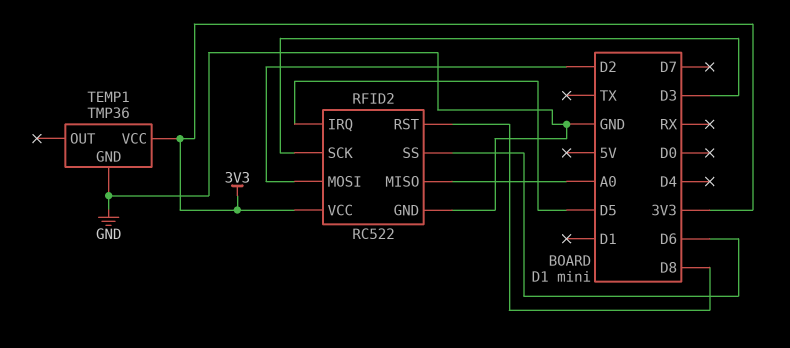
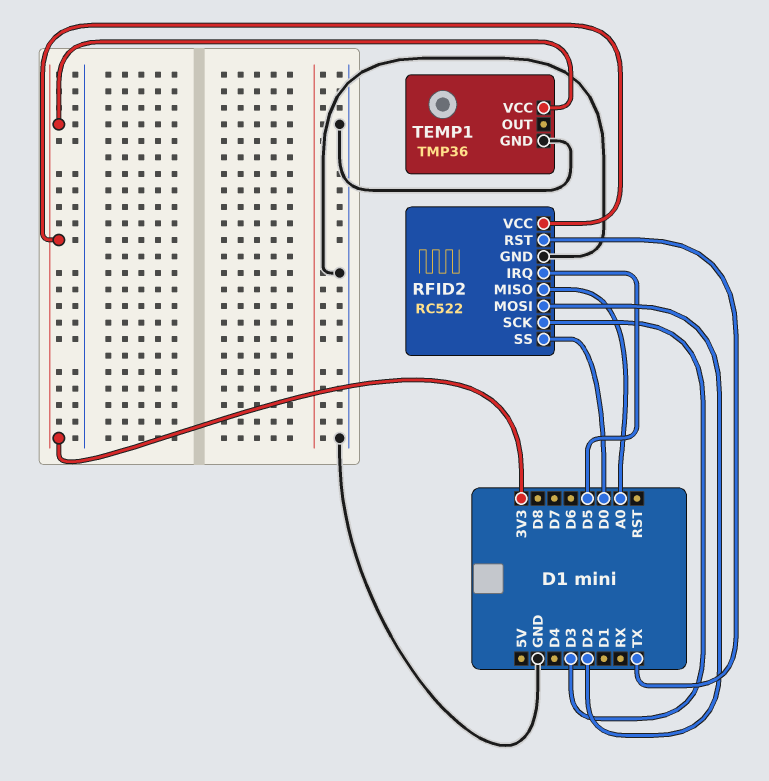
RFID2 pin RST: D8 -> TX
RFID2 pin SS: D6 -> D0

